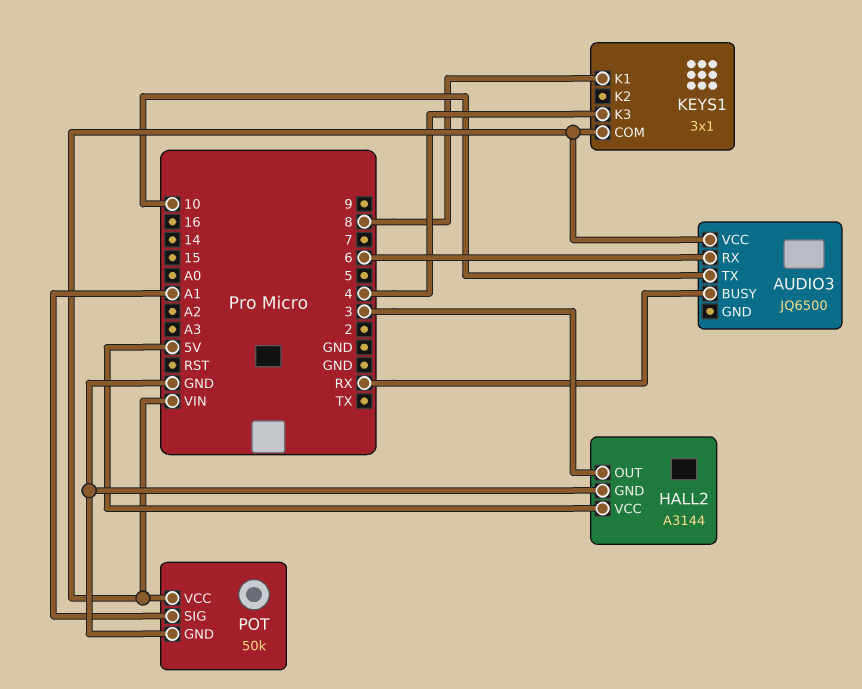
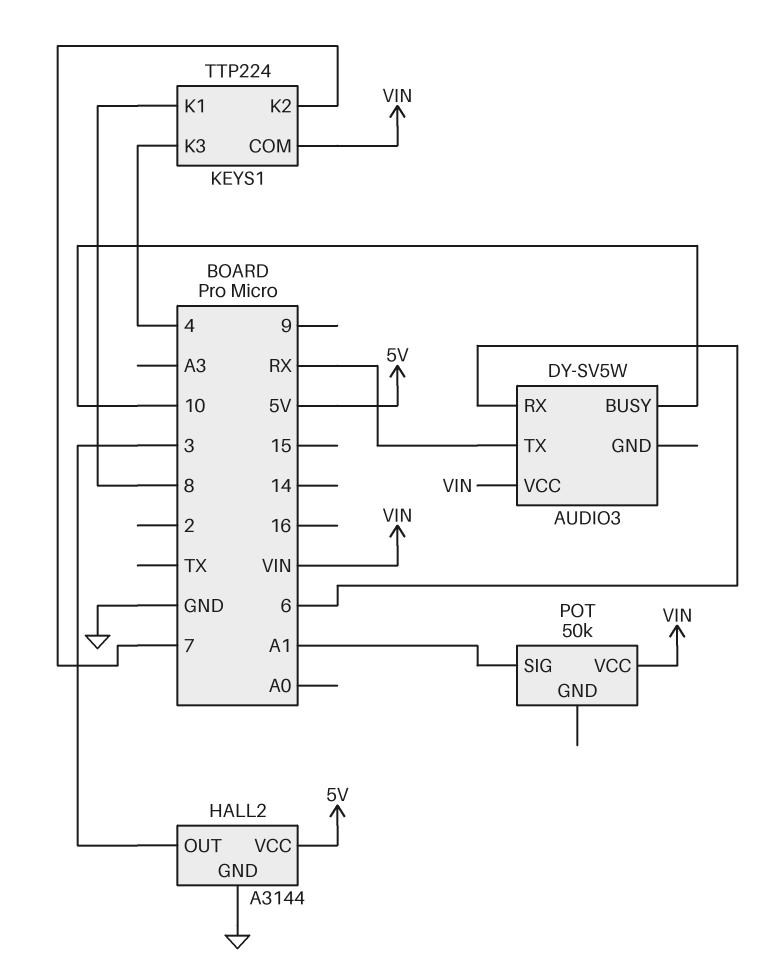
AUDIO3: JQ6500 -> DY-SV5W
AUDIO3 pin BUSY: RX -> 10
AUDIO3 pin TX: 10 -> RX
KEYS1: 3x1 -> TTP224
KEYS1 pin K2: none -> 7
POT pin GND: GND -> none

